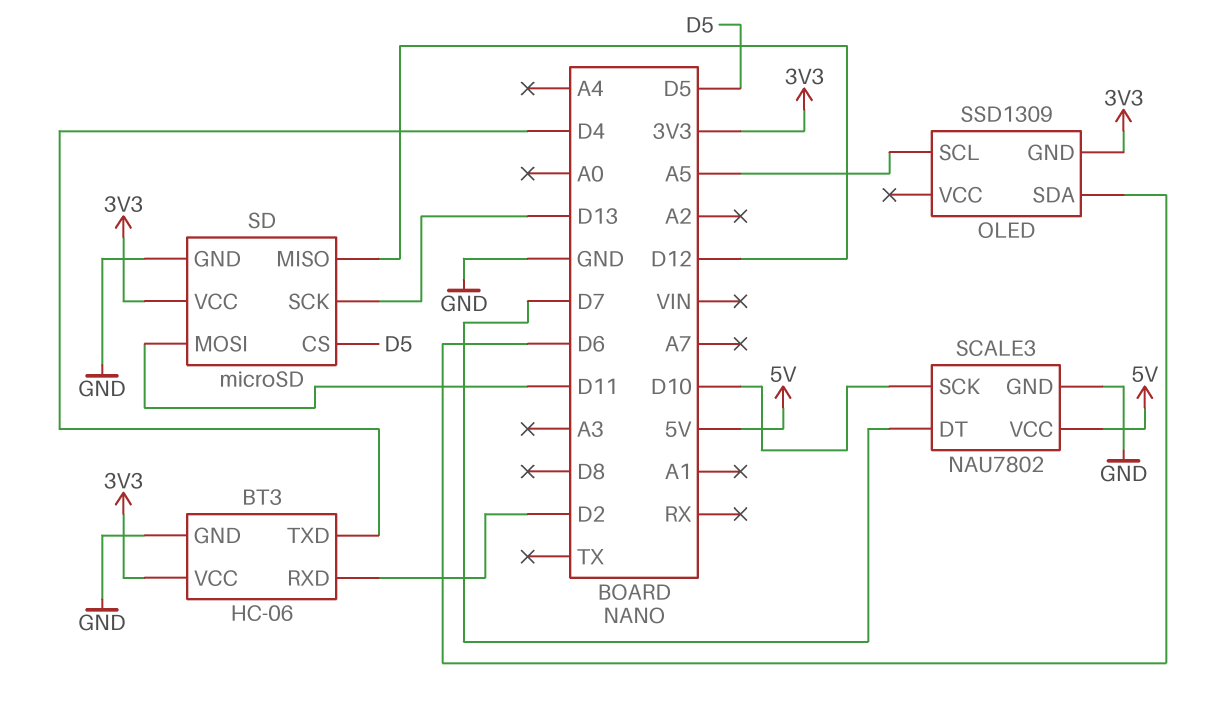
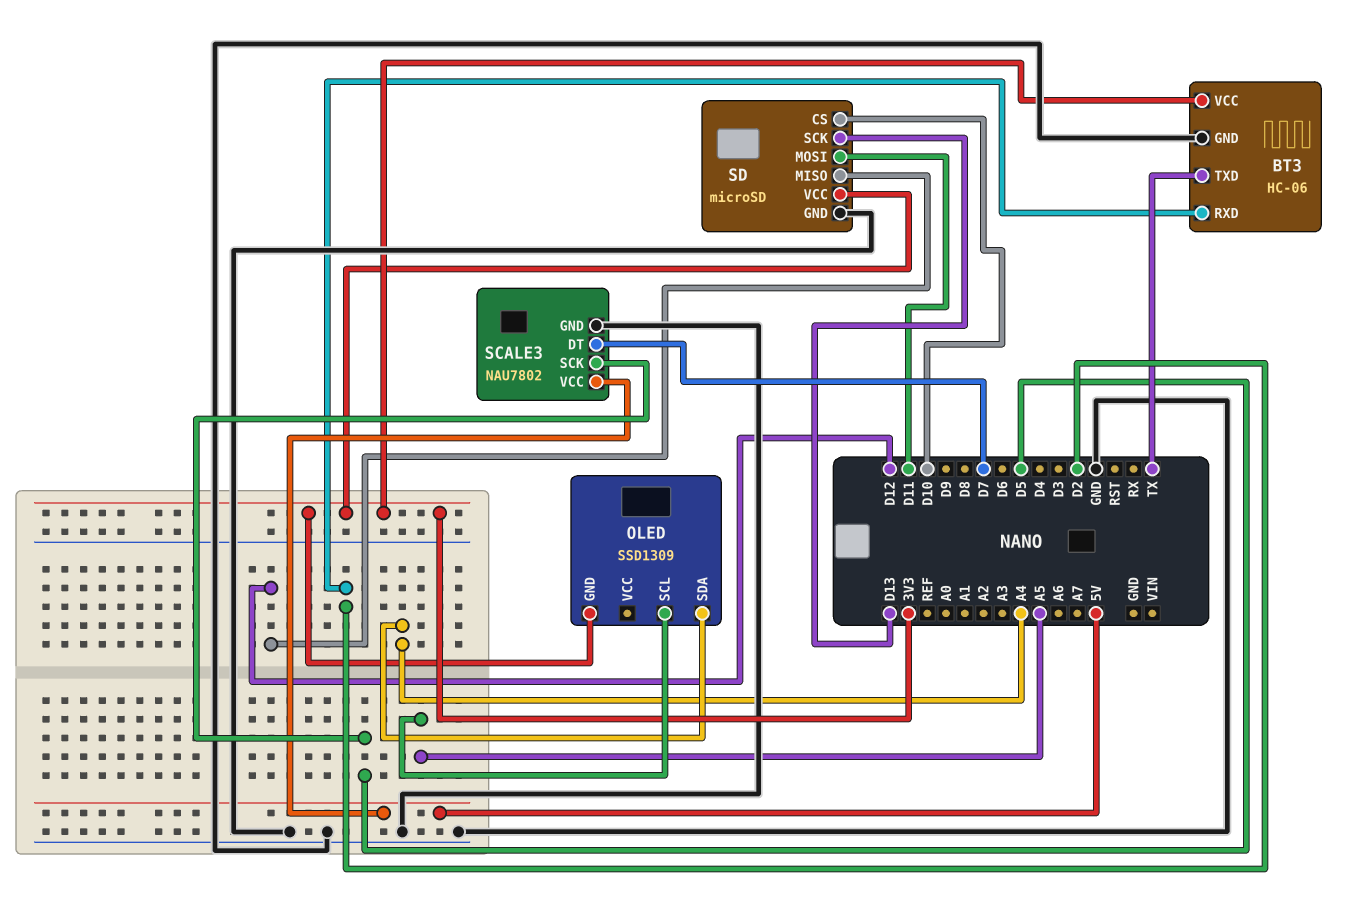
BT3 pin TXD: D4 -> TX
OLED pin SDA: D6 -> A4
SCALE3 pin SCK: D10 -> D5
SD pin CS: D5 -> D10

